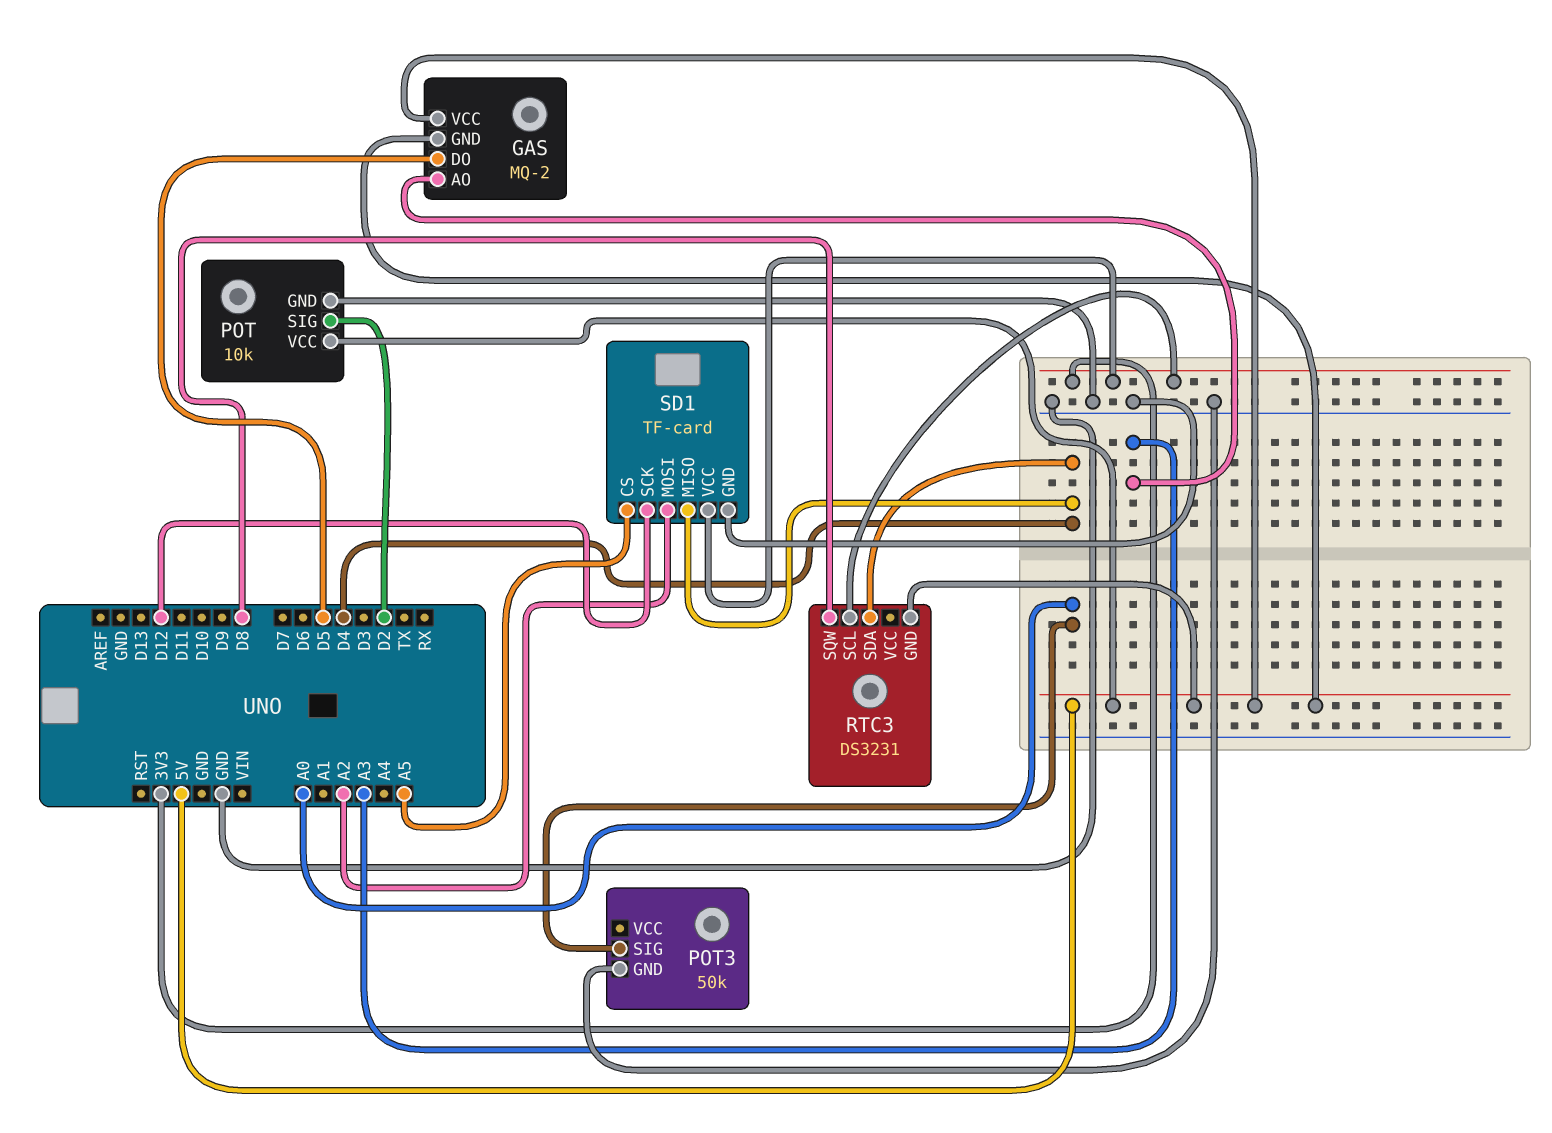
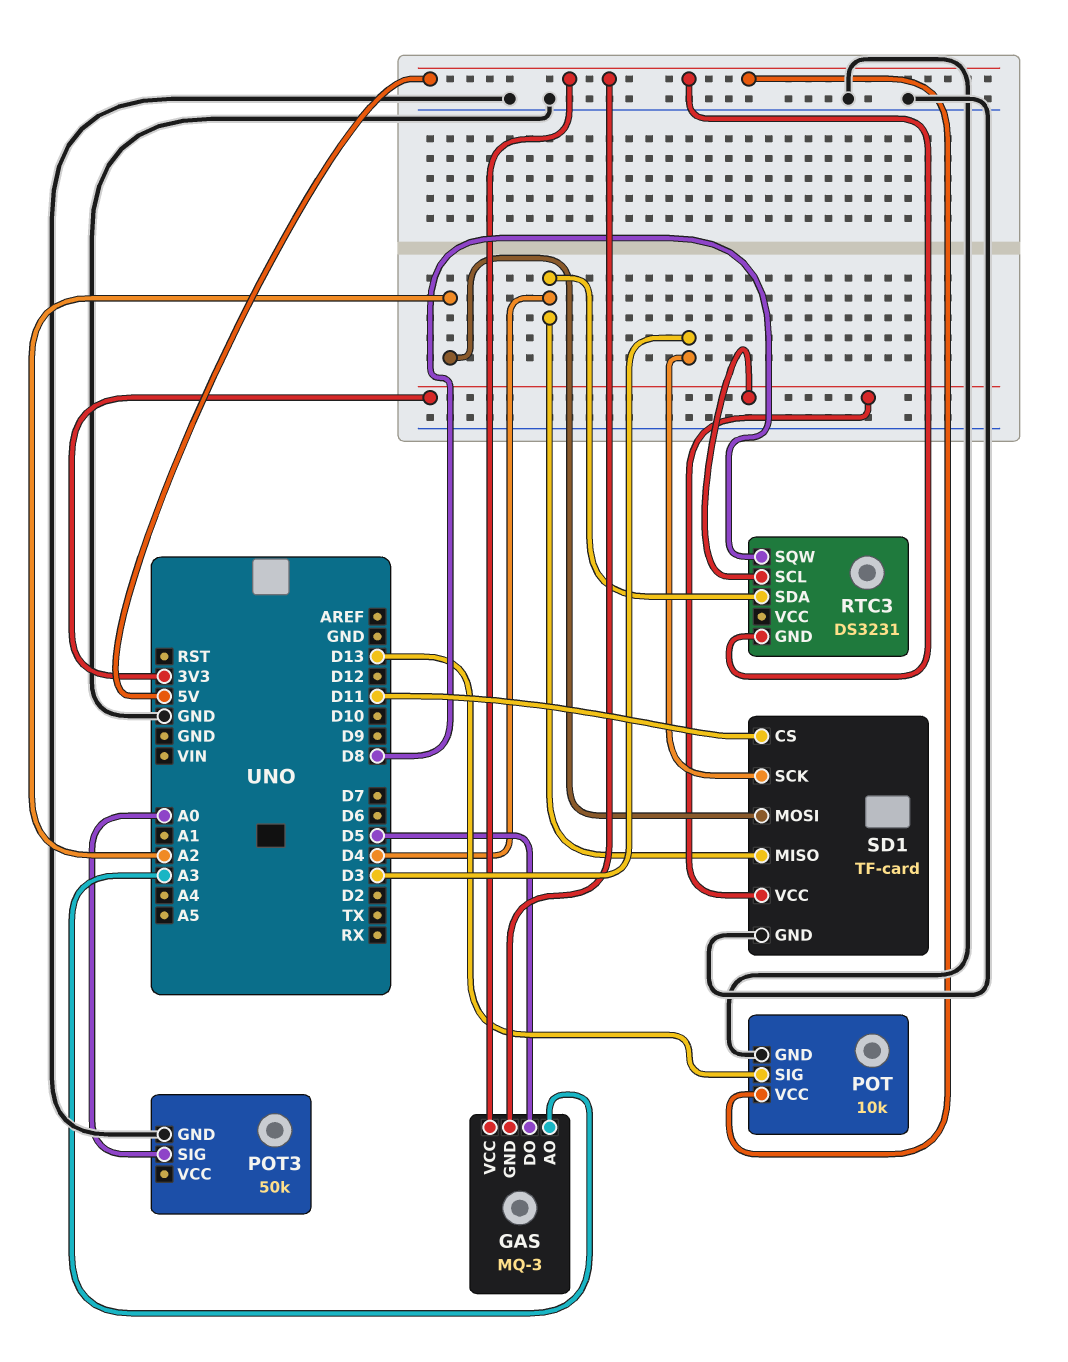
GAS: MQ-2 -> MQ-3
POT pin SIG: D2 -> D13
SD1 pin CS: A5 -> D11
SD1 pin SCK: D12 -> D3

